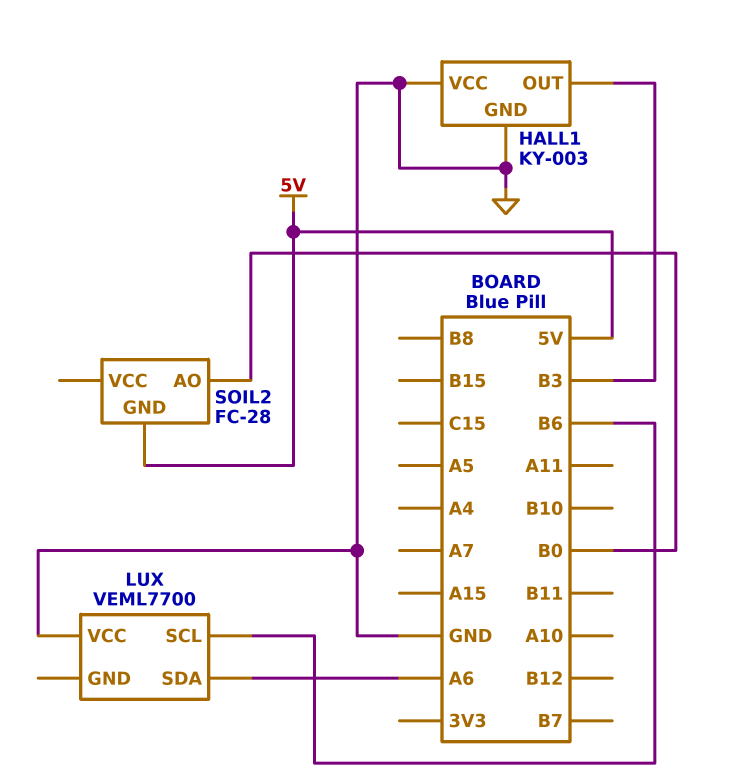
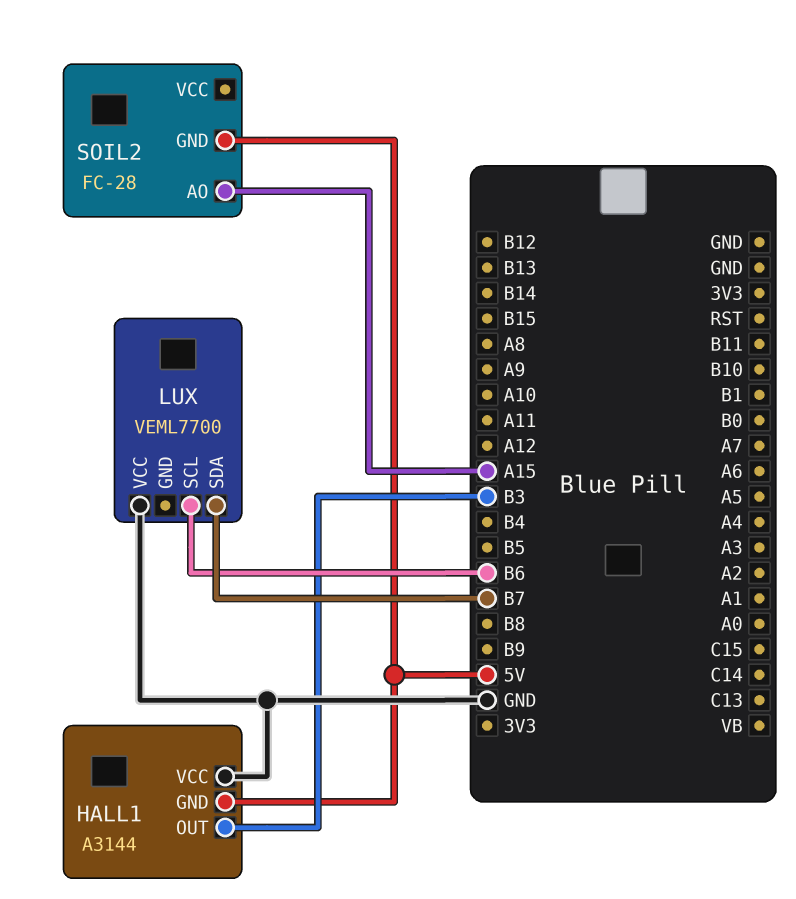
HALL1: KY-003 -> A3144
HALL1 pin GND: GND -> 5V
LUX pin SDA: A6 -> B7
SOIL2 pin AO: B0 -> A15

